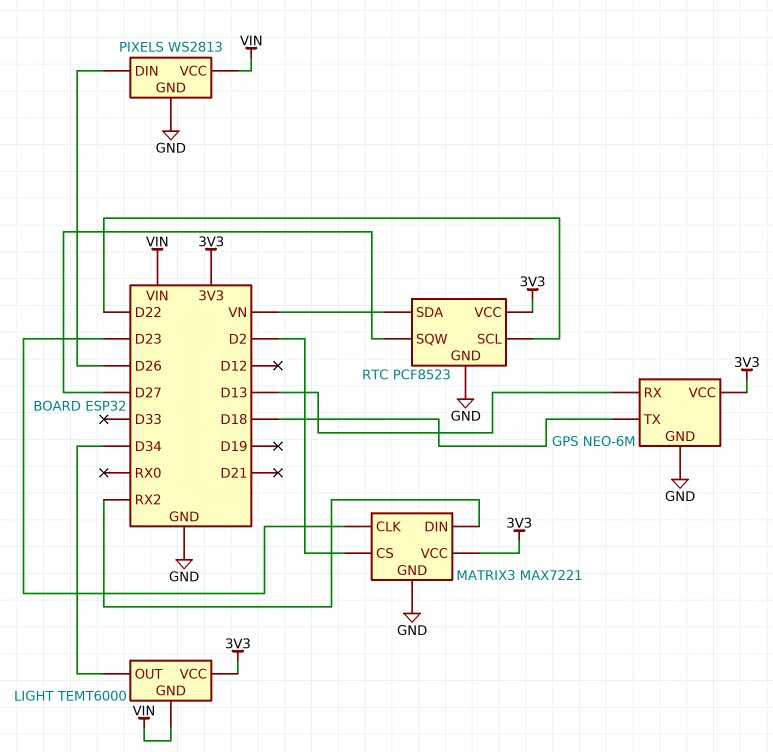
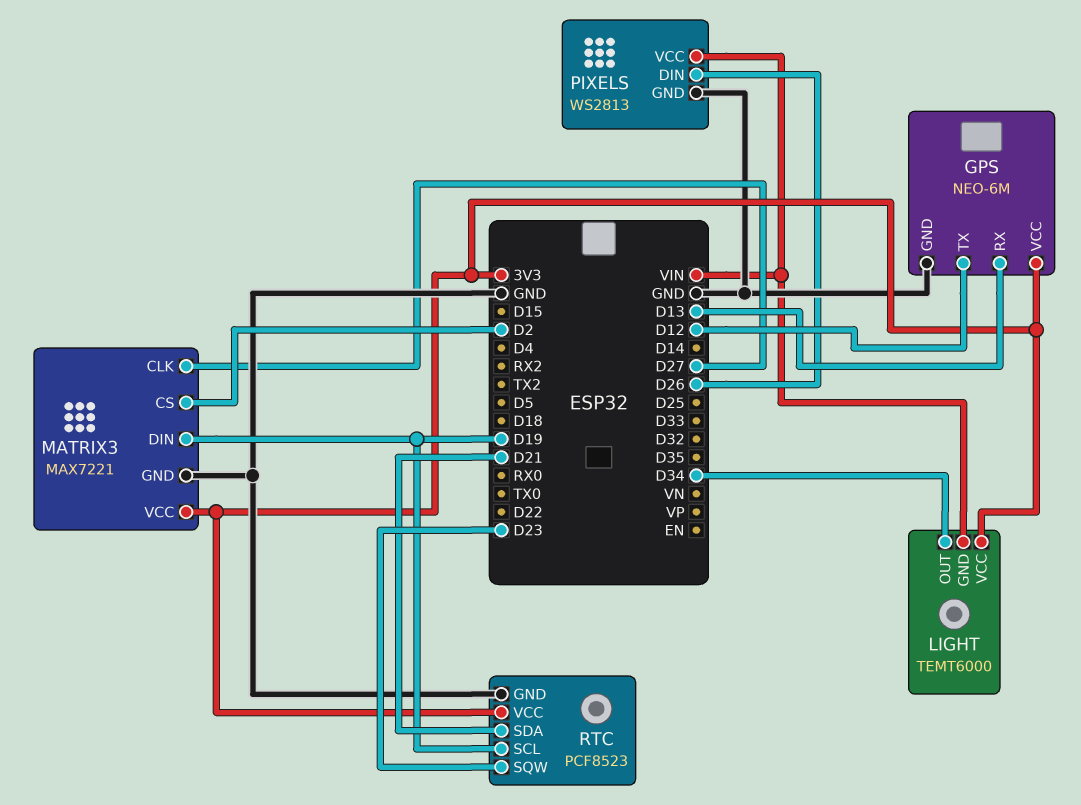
GPS pin TX: D18 -> D12
MATRIX3 pin CLK: D23 -> D27
MATRIX3 pin DIN: RX2 -> D19
RTC pin SCL: D22 -> D19
RTC pin SDA: VN -> D21
RTC pin SQW: D27 -> D23

